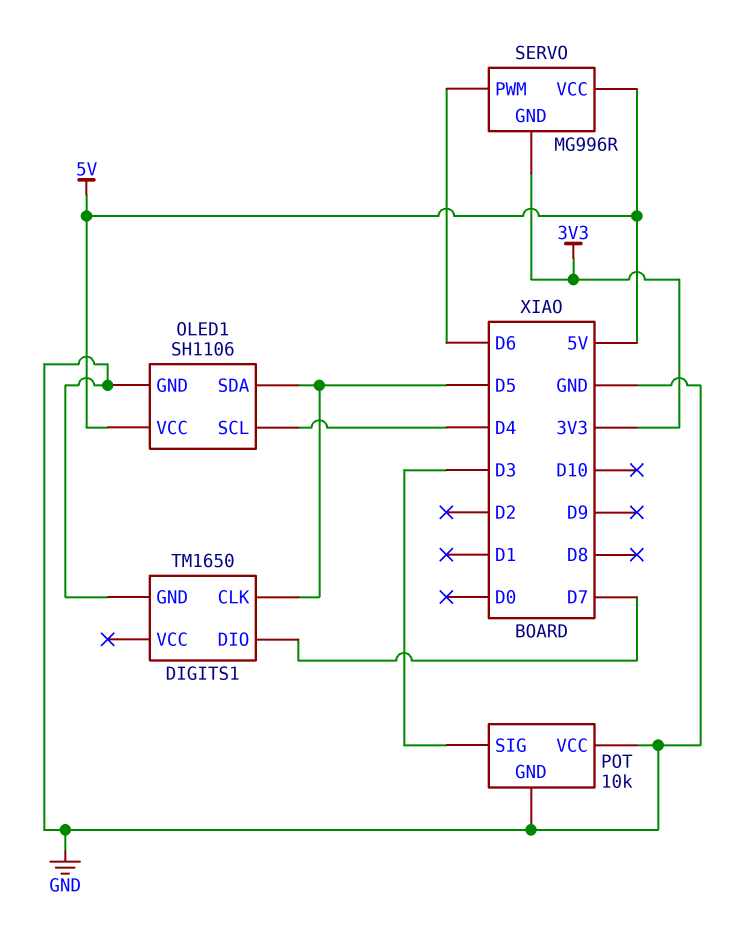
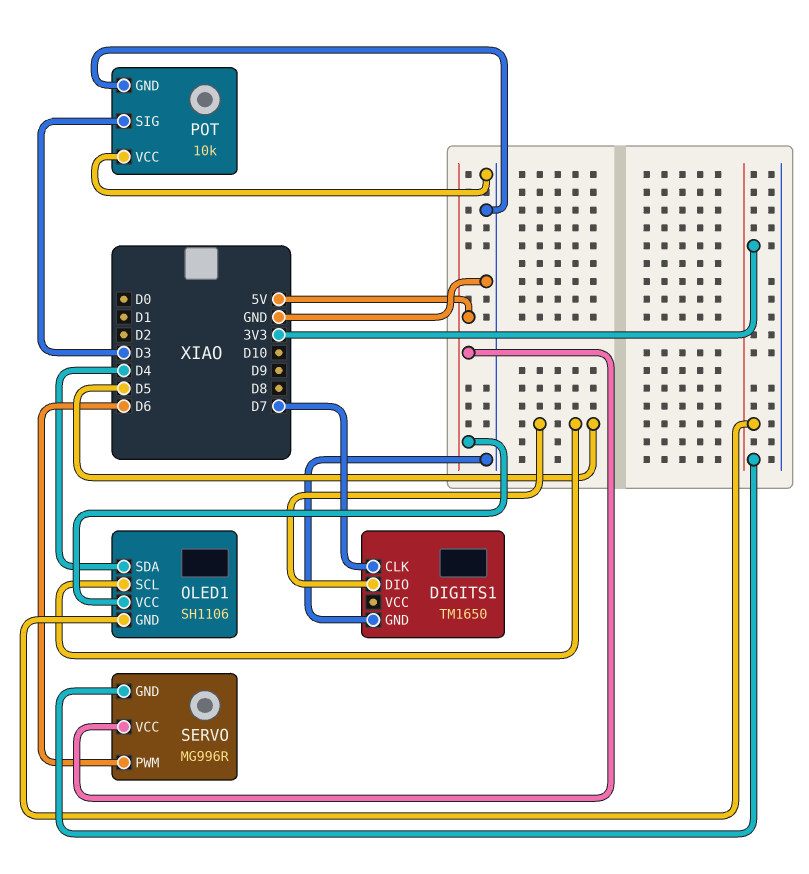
DIGITS1 pin CLK: D5 -> D7
DIGITS1 pin DIO: D7 -> D5
OLED1 pin GND: GND -> 3V3
OLED1 pin SCL: D4 -> D5
OLED1 pin SDA: D5 -> D4

